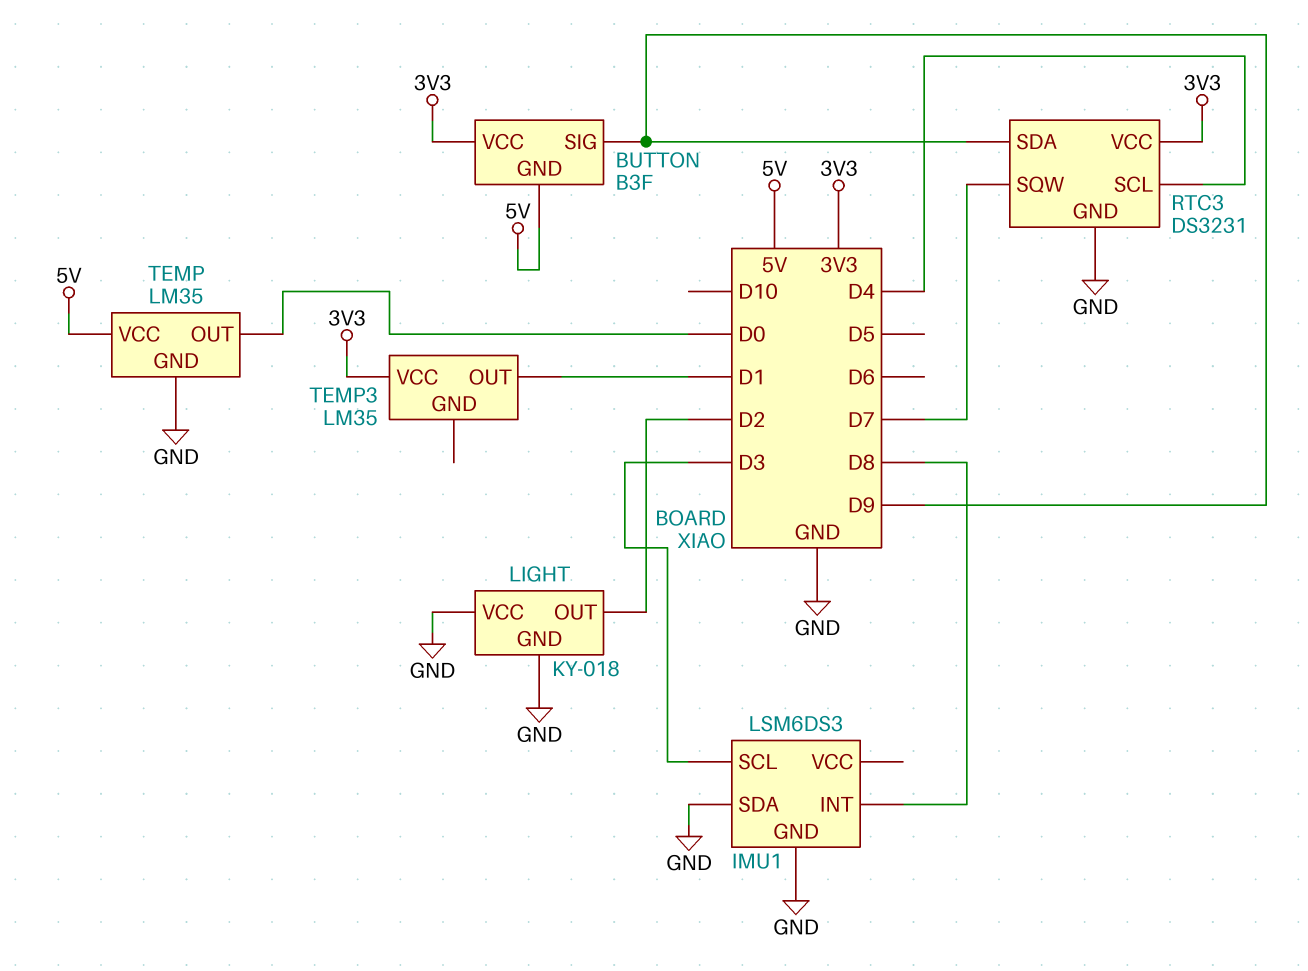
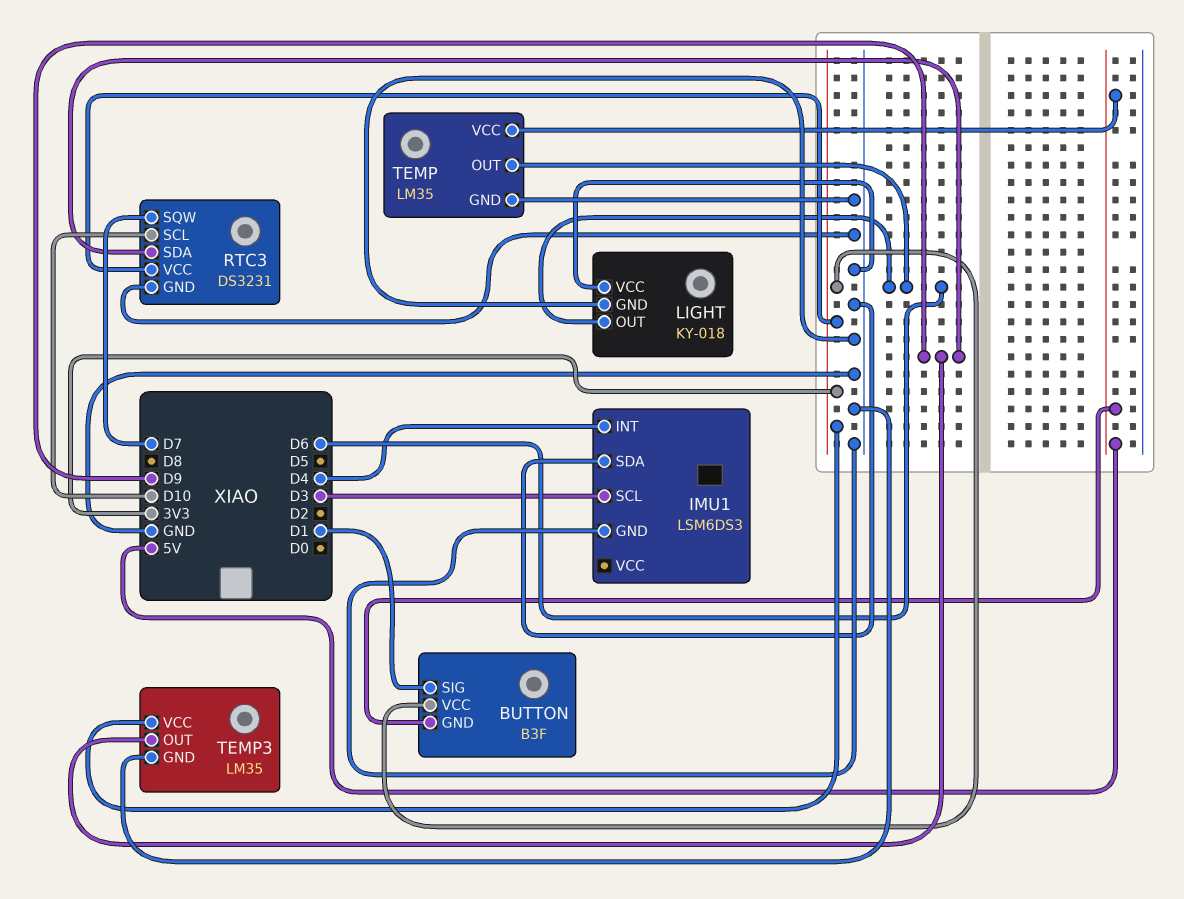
BUTTON pin SIG: D9 -> D1
IMU1 pin INT: D8 -> D4
LIGHT pin OUT: D2 -> D6
RTC3 pin SCL: D4 -> D10
TEMP pin OUT: D0 -> D6
TEMP3 pin GND: none -> GND
TEMP3 pin OUT: D1 -> D9

